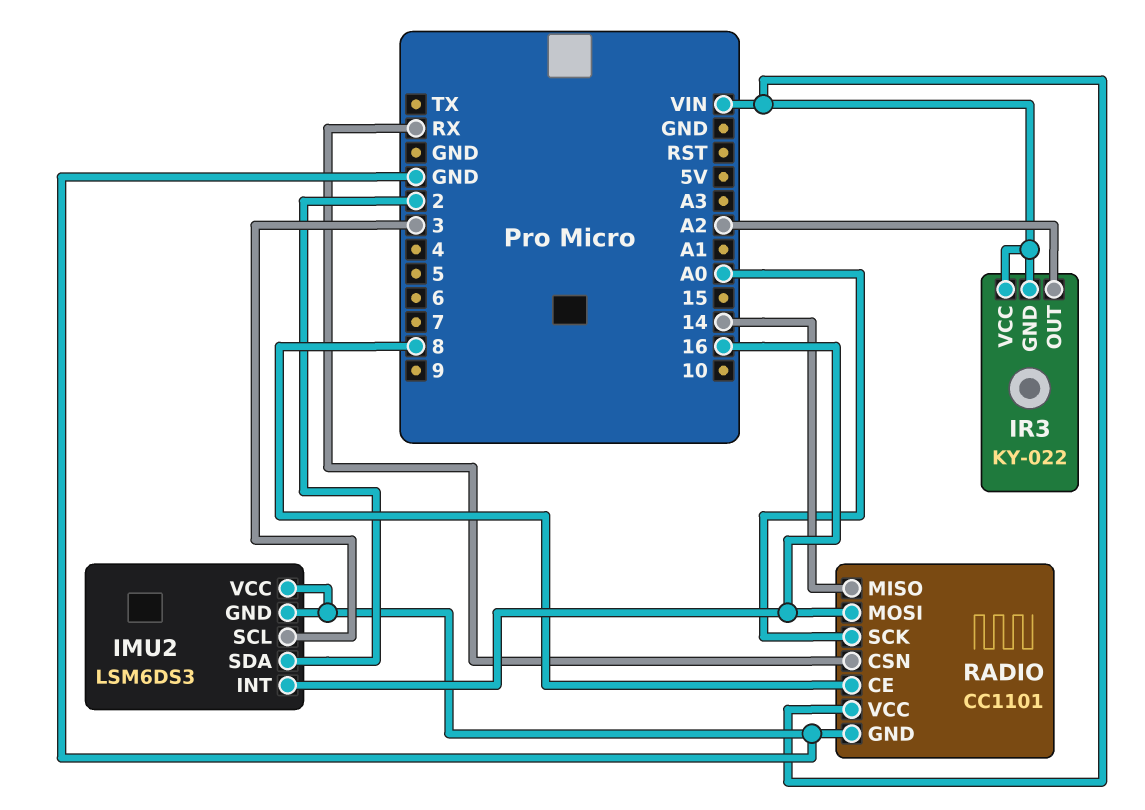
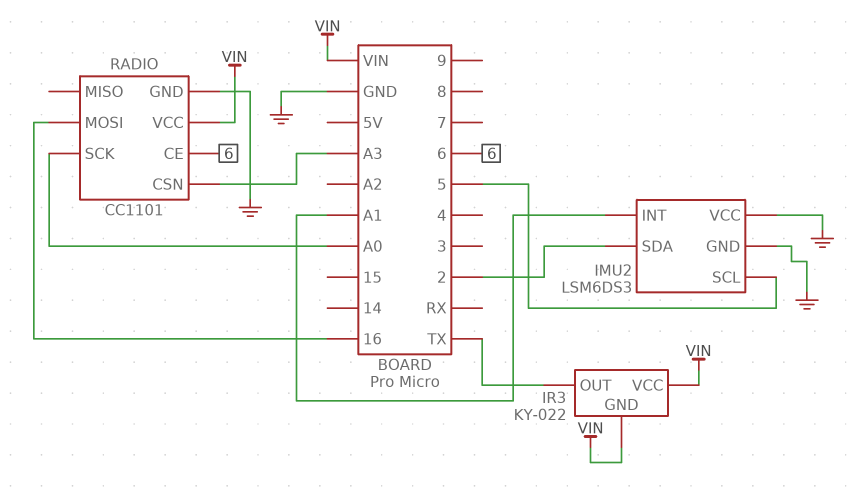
IMU2 pin INT: 16 -> A1
IMU2 pin SCL: 3 -> 5
IR3 pin OUT: A2 -> TX
RADIO pin CE: 8 -> 6
RADIO pin CSN: RX -> A3
RADIO pin MISO: 14 -> none

